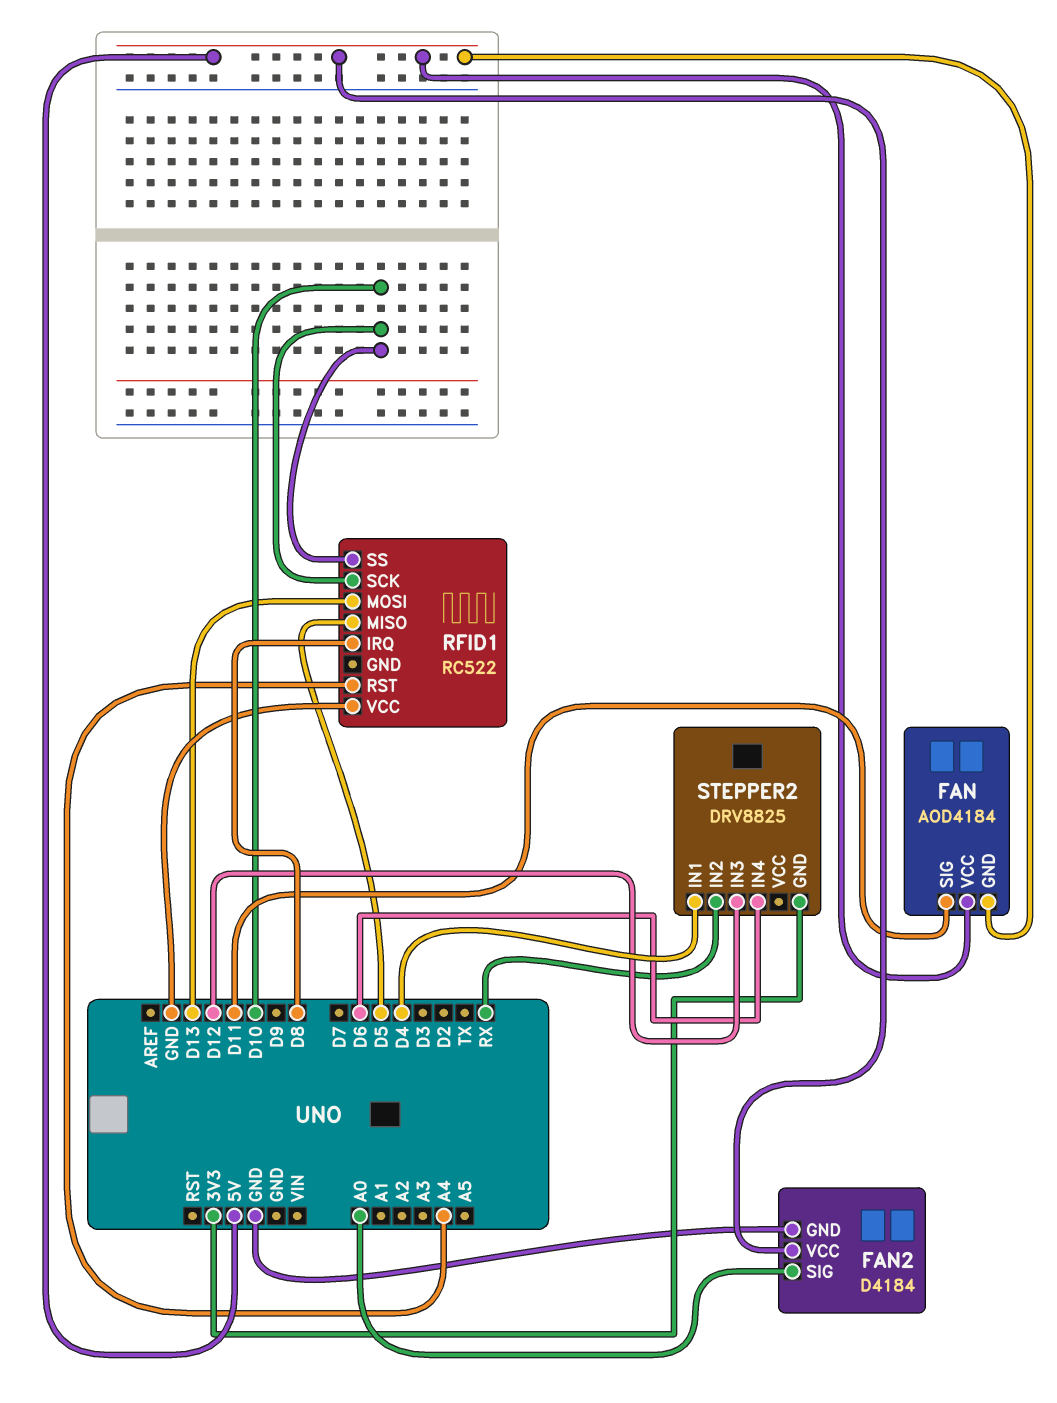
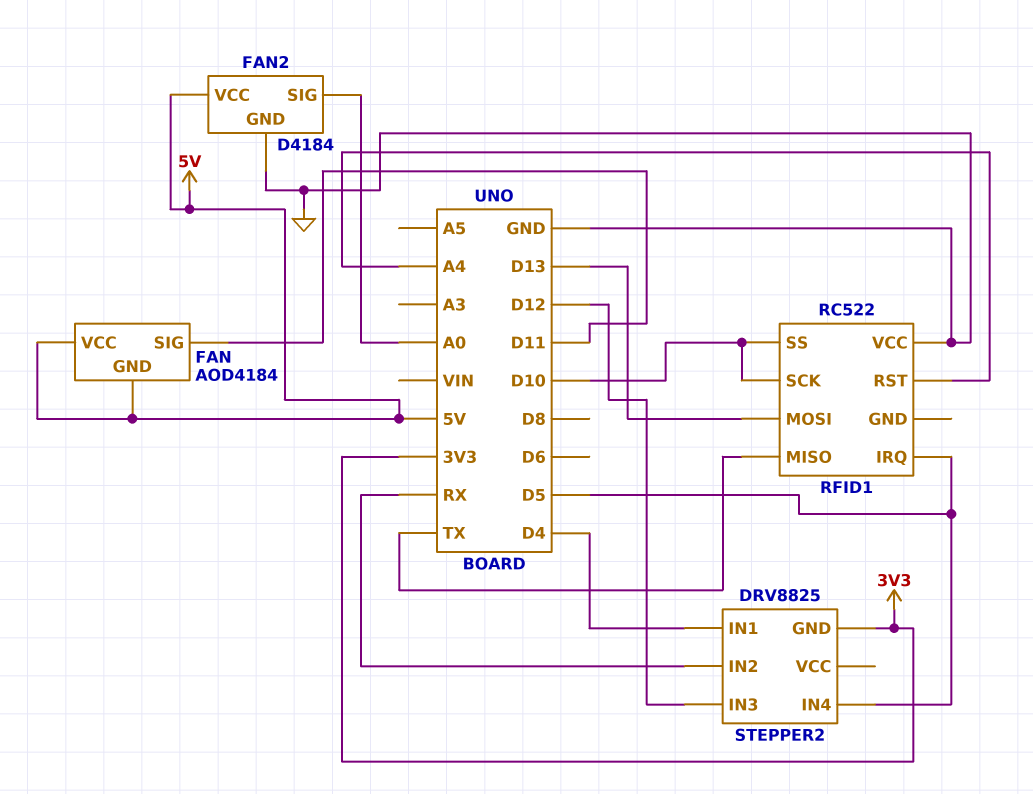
RFID1 pin IRQ: D8 -> D5
RFID1 pin MISO: D5 -> TX
STEPPER2 pin IN4: D6 -> D5

